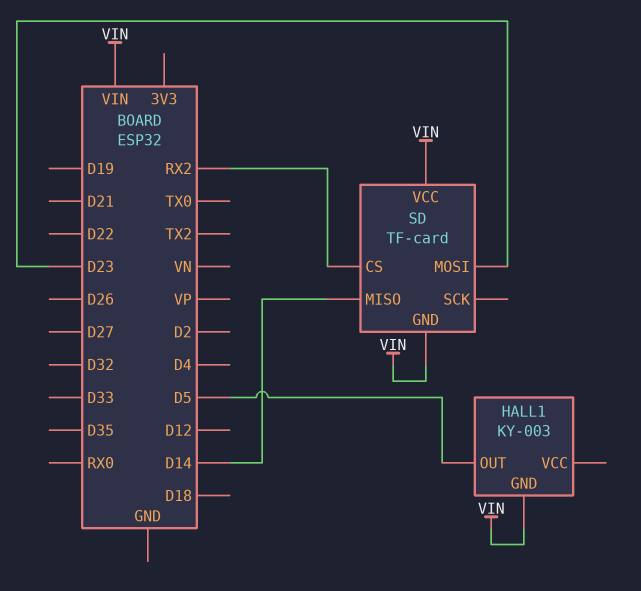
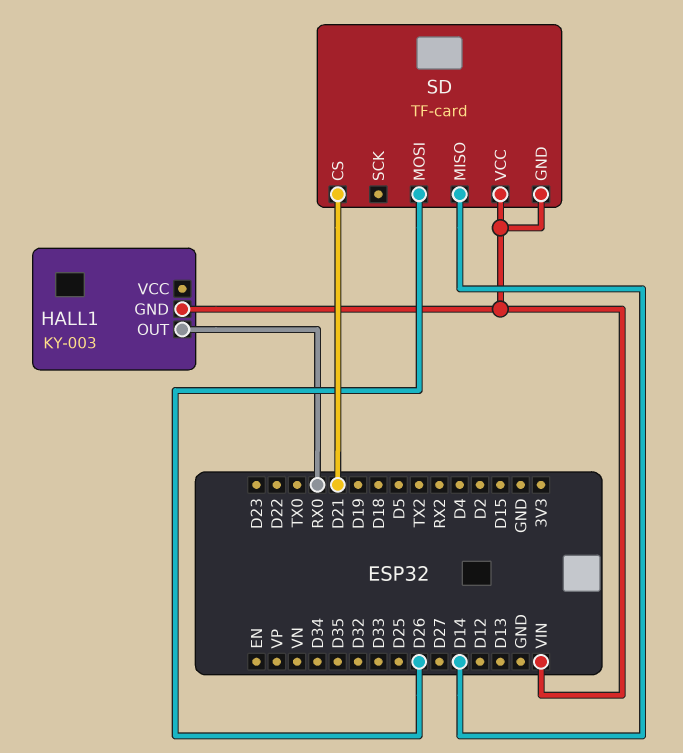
HALL1 pin OUT: D5 -> RX0
SD pin CS: RX2 -> D21
SD pin MOSI: D23 -> D26

